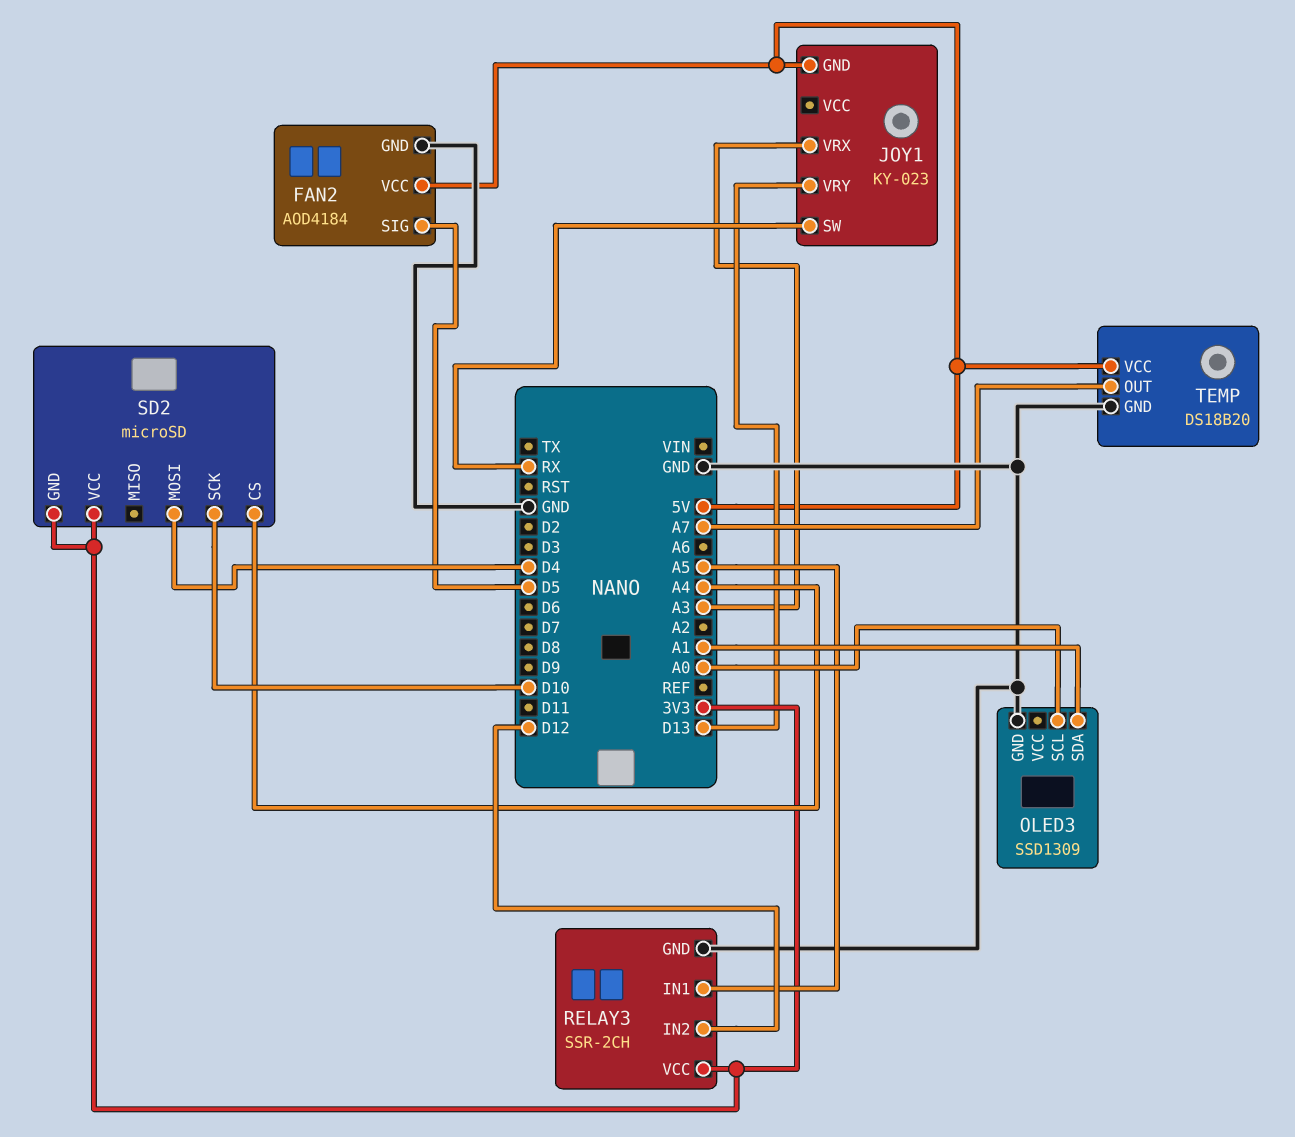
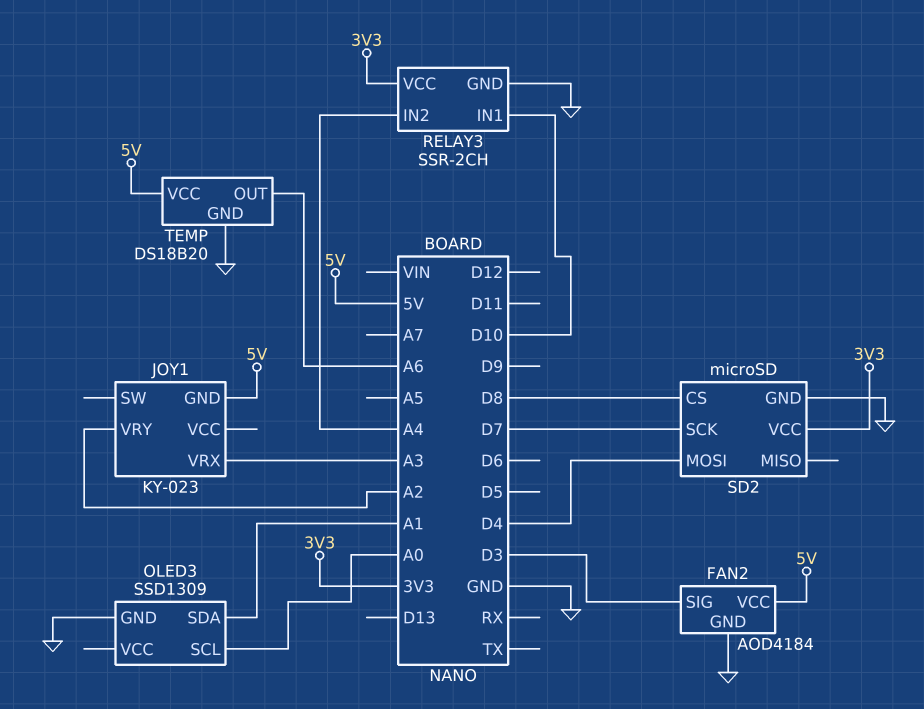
FAN2 pin SIG: D5 -> D3
JOY1 pin SW: RX -> none
JOY1 pin VRY: D13 -> A2
RELAY3 pin IN1: A5 -> D10
RELAY3 pin IN2: D12 -> A4
SD2 pin CS: A4 -> D8
SD2 pin GND: 3V3 -> GND
SD2 pin SCK: D10 -> D7
TEMP pin OUT: A7 -> A6

